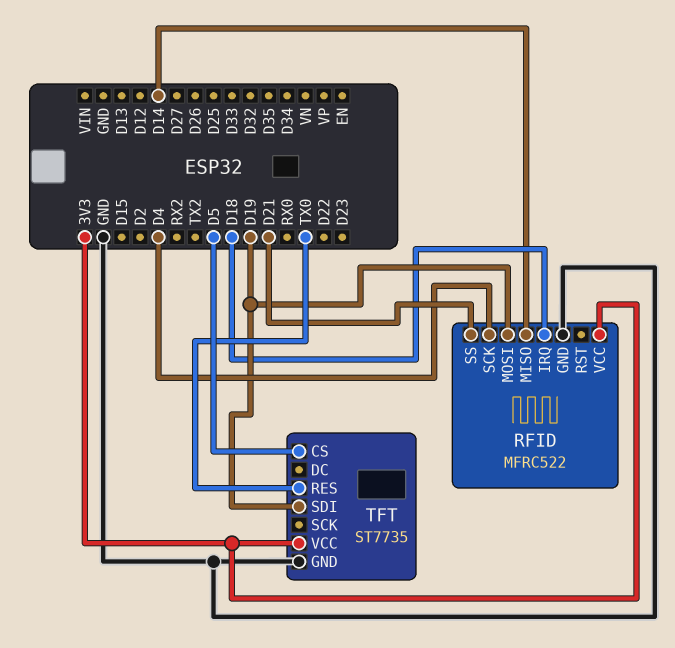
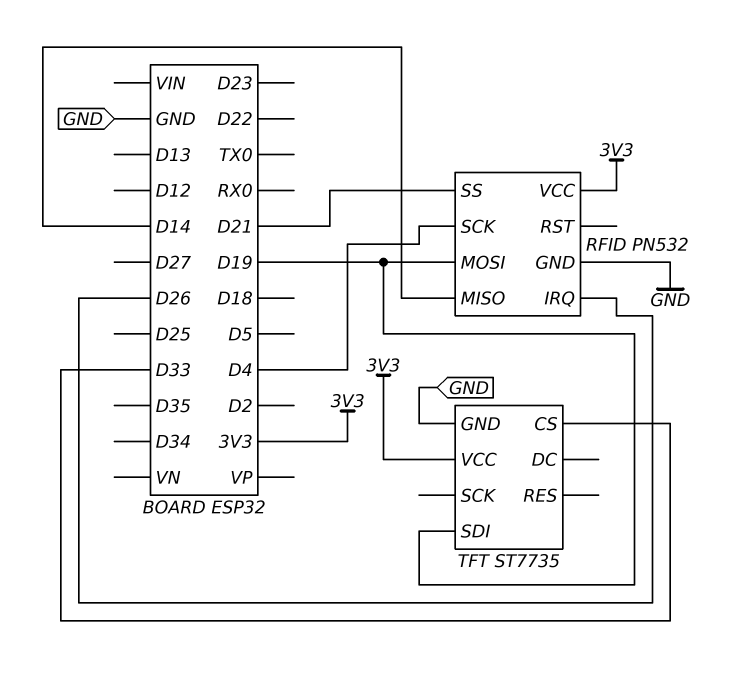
RFID: MFRC522 -> PN532
RFID pin IRQ: D18 -> D26
TFT pin CS: D5 -> D33
TFT pin RES: TX0 -> none

